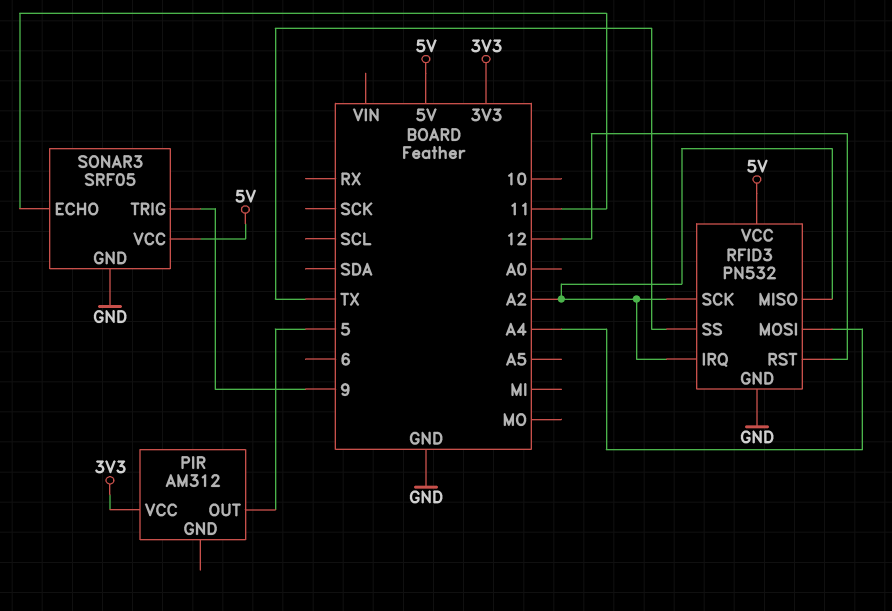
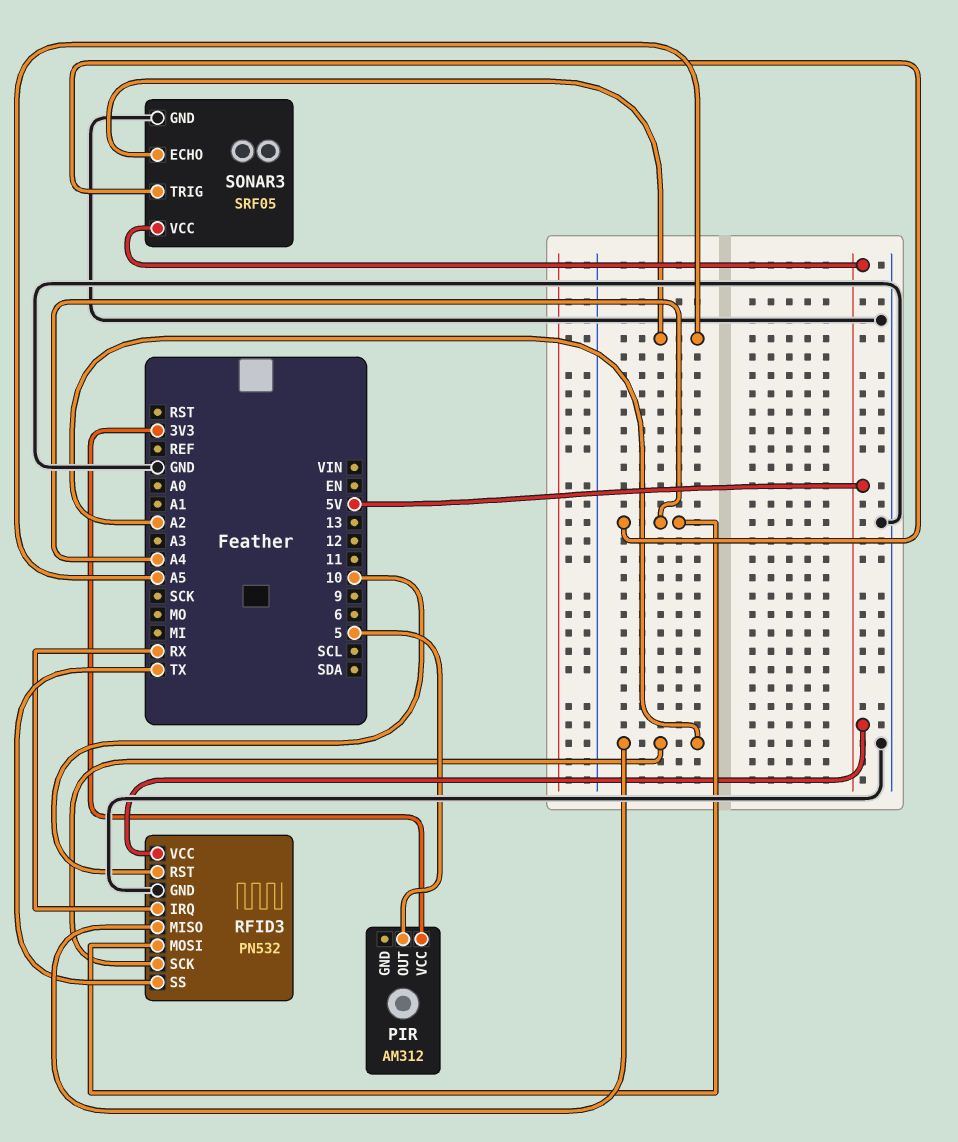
RFID3 pin IRQ: A2 -> RX
RFID3 pin RST: 12 -> 10
SONAR3 pin ECHO: 11 -> A5
SONAR3 pin TRIG: 9 -> A4

